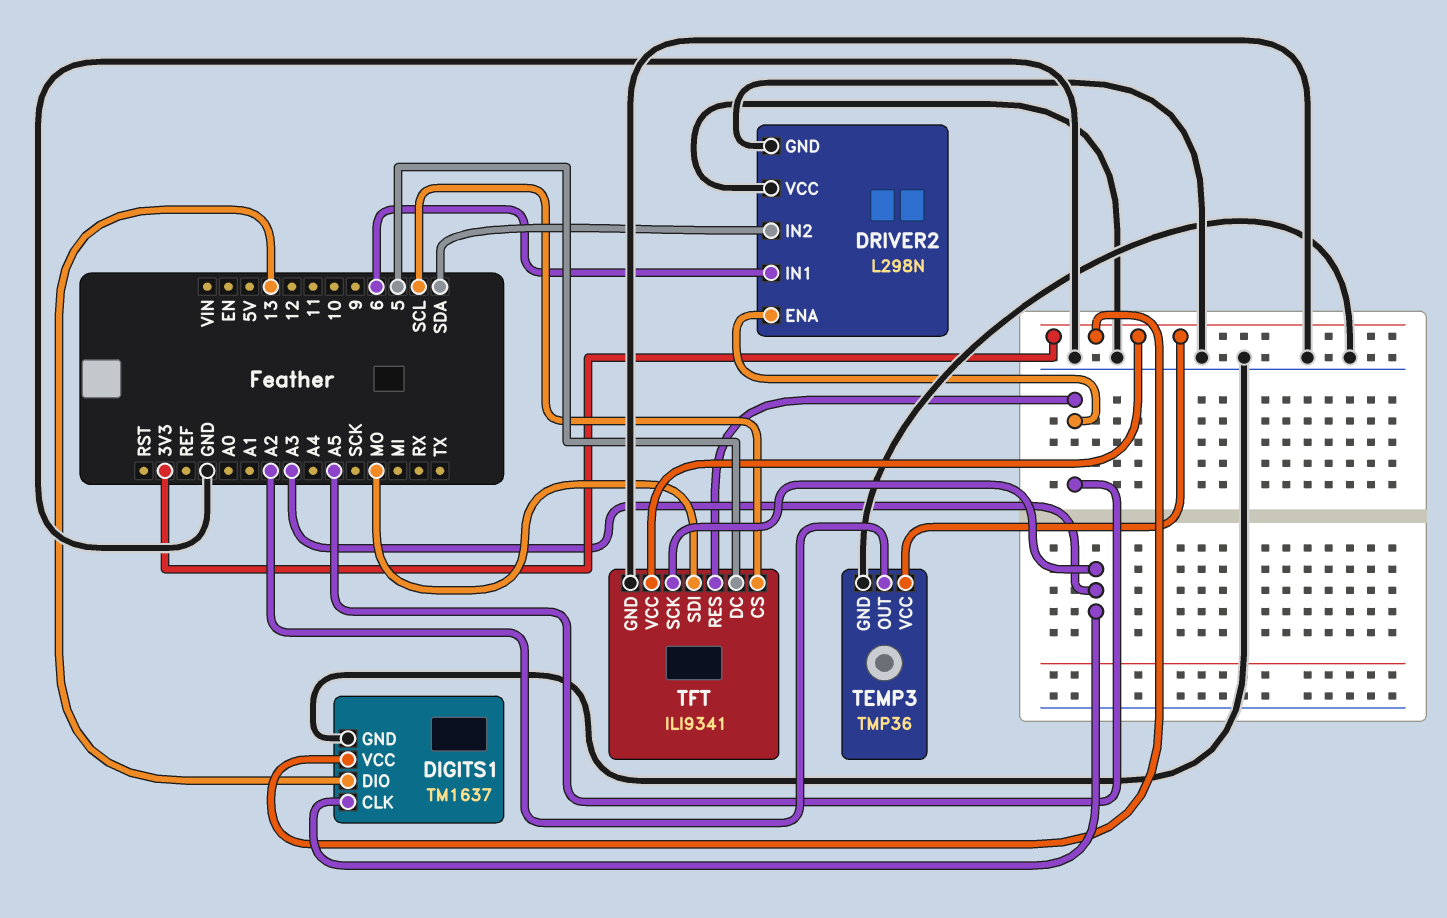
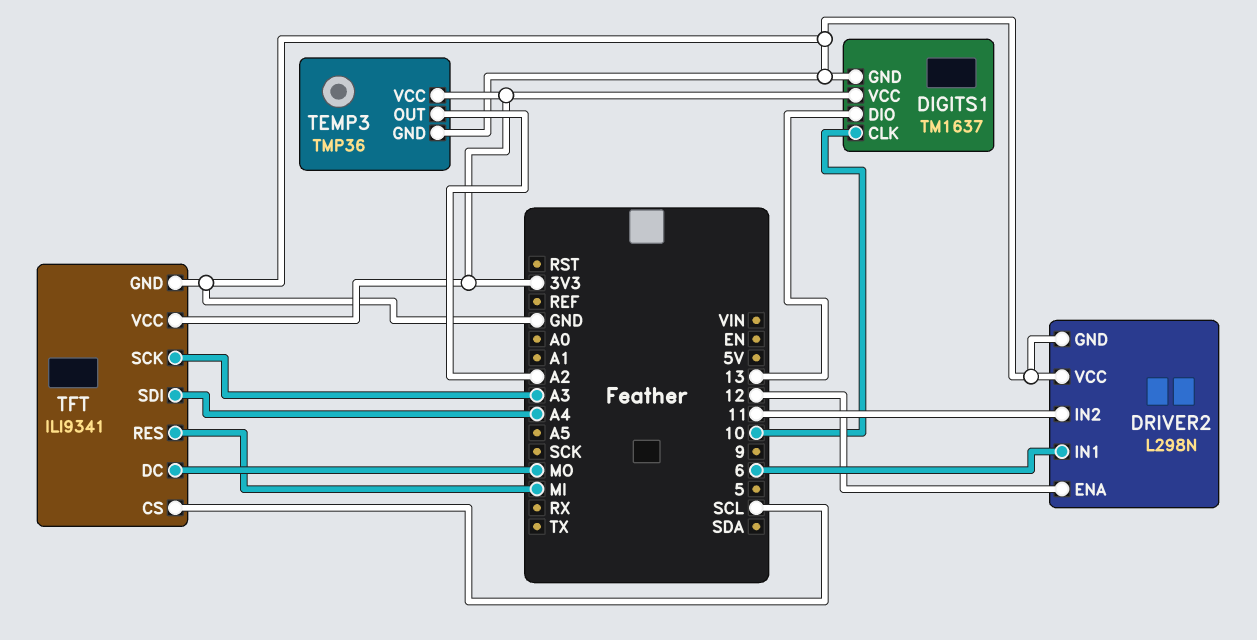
DIGITS1 pin CLK: A3 -> 10
DRIVER2 pin ENA: A5 -> 12
DRIVER2 pin IN2: SDA -> 11
TFT pin DC: 5 -> MO
TFT pin RES: A5 -> MI
TFT pin SDI: MO -> A4

